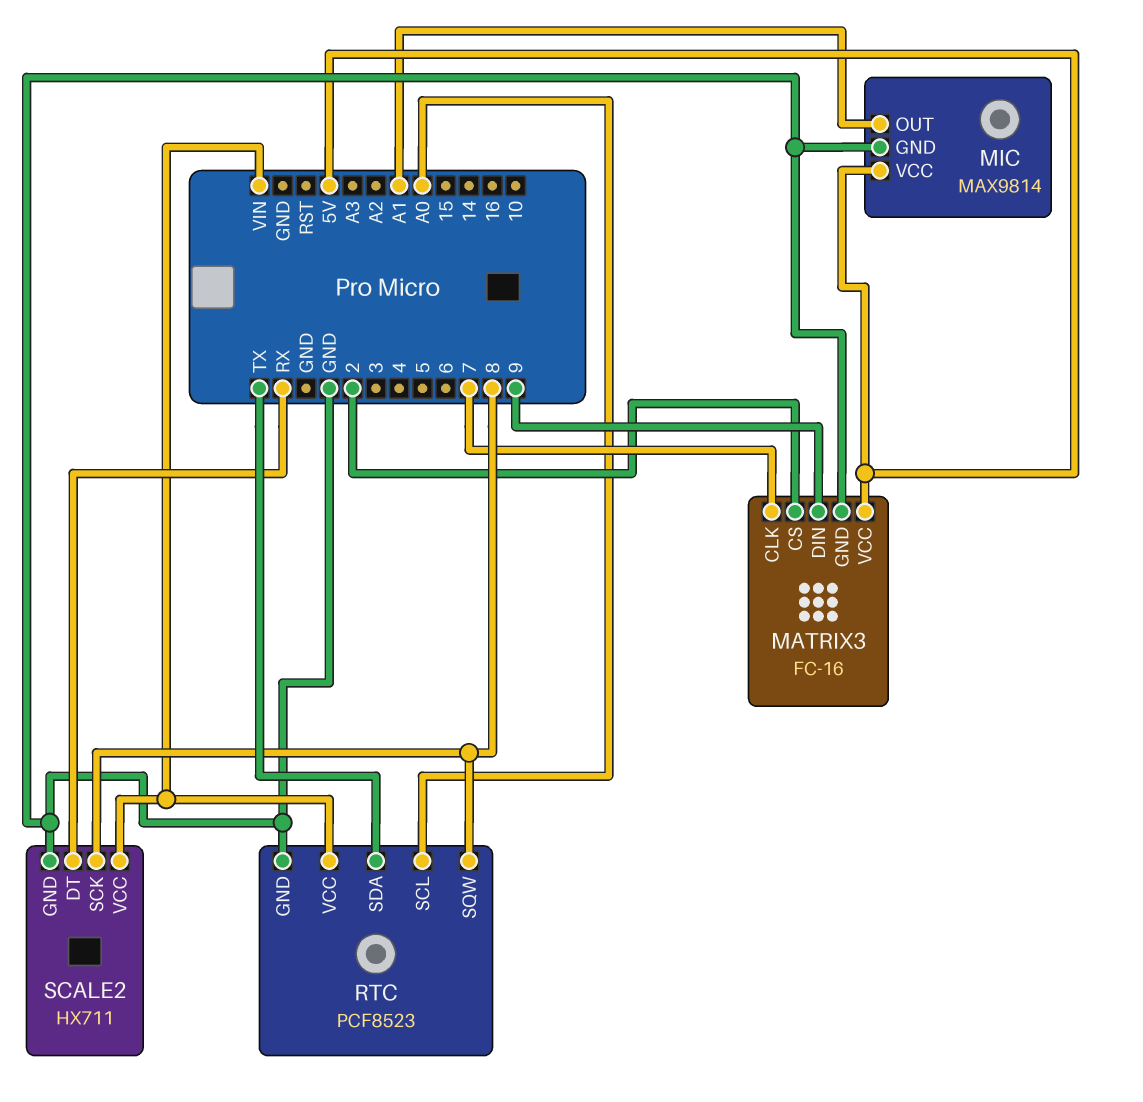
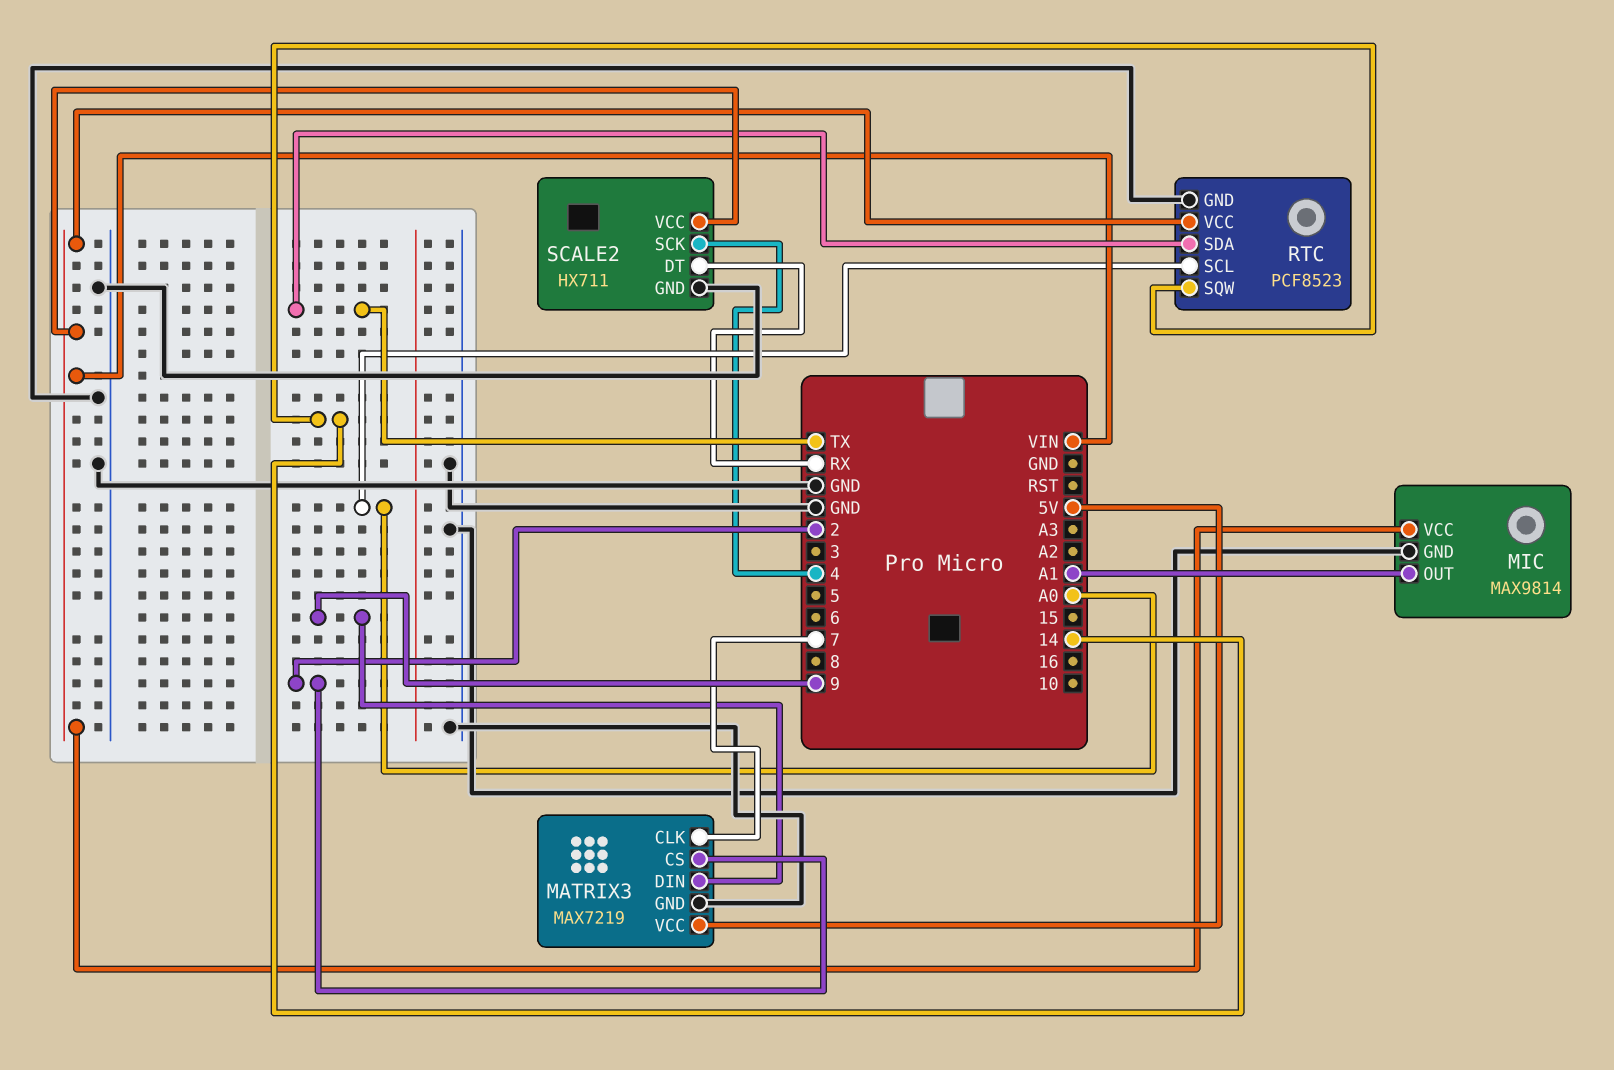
MATRIX3: FC-16 -> MAX7219
MIC pin VCC: 5V -> VIN
RTC pin SQW: 8 -> 14
SCALE2 pin SCK: 8 -> 4

